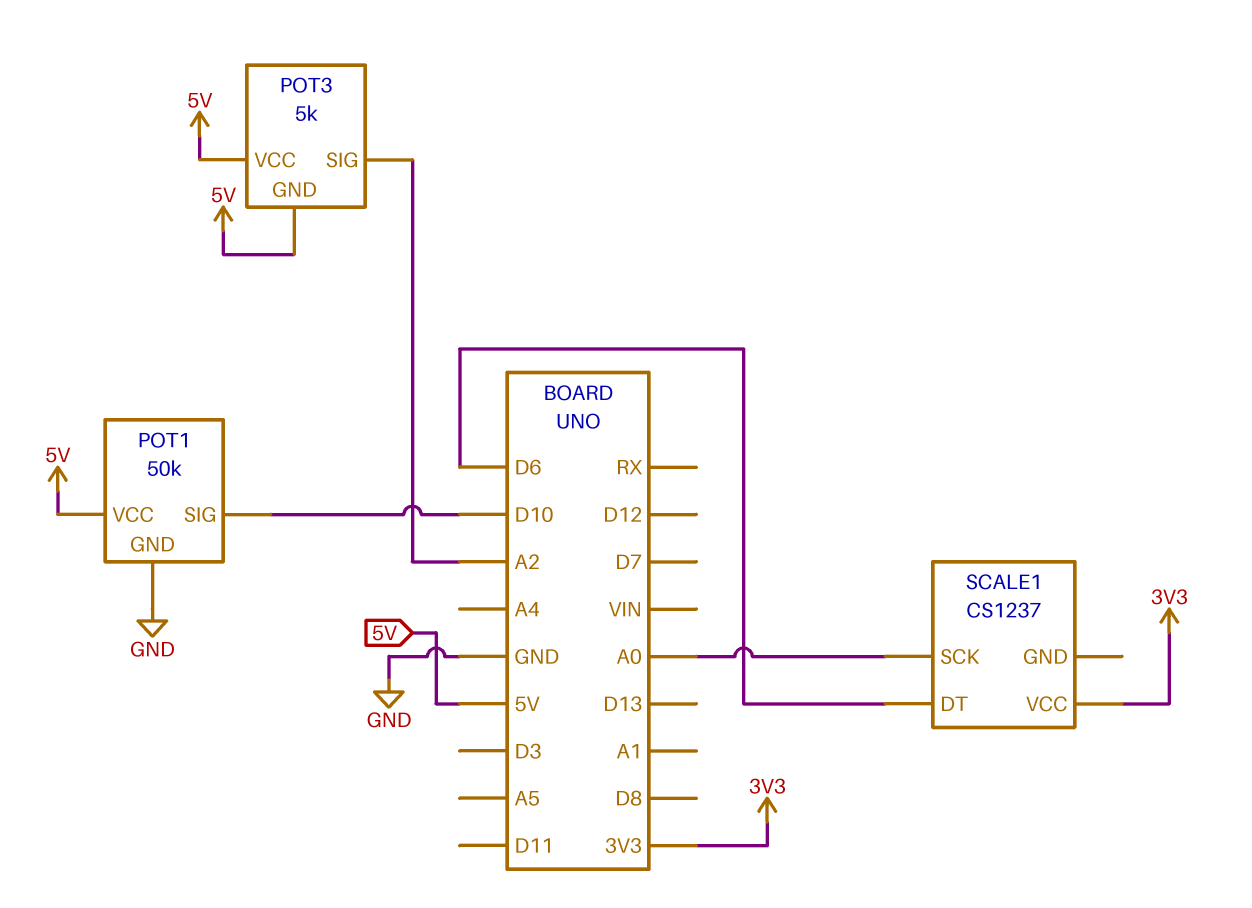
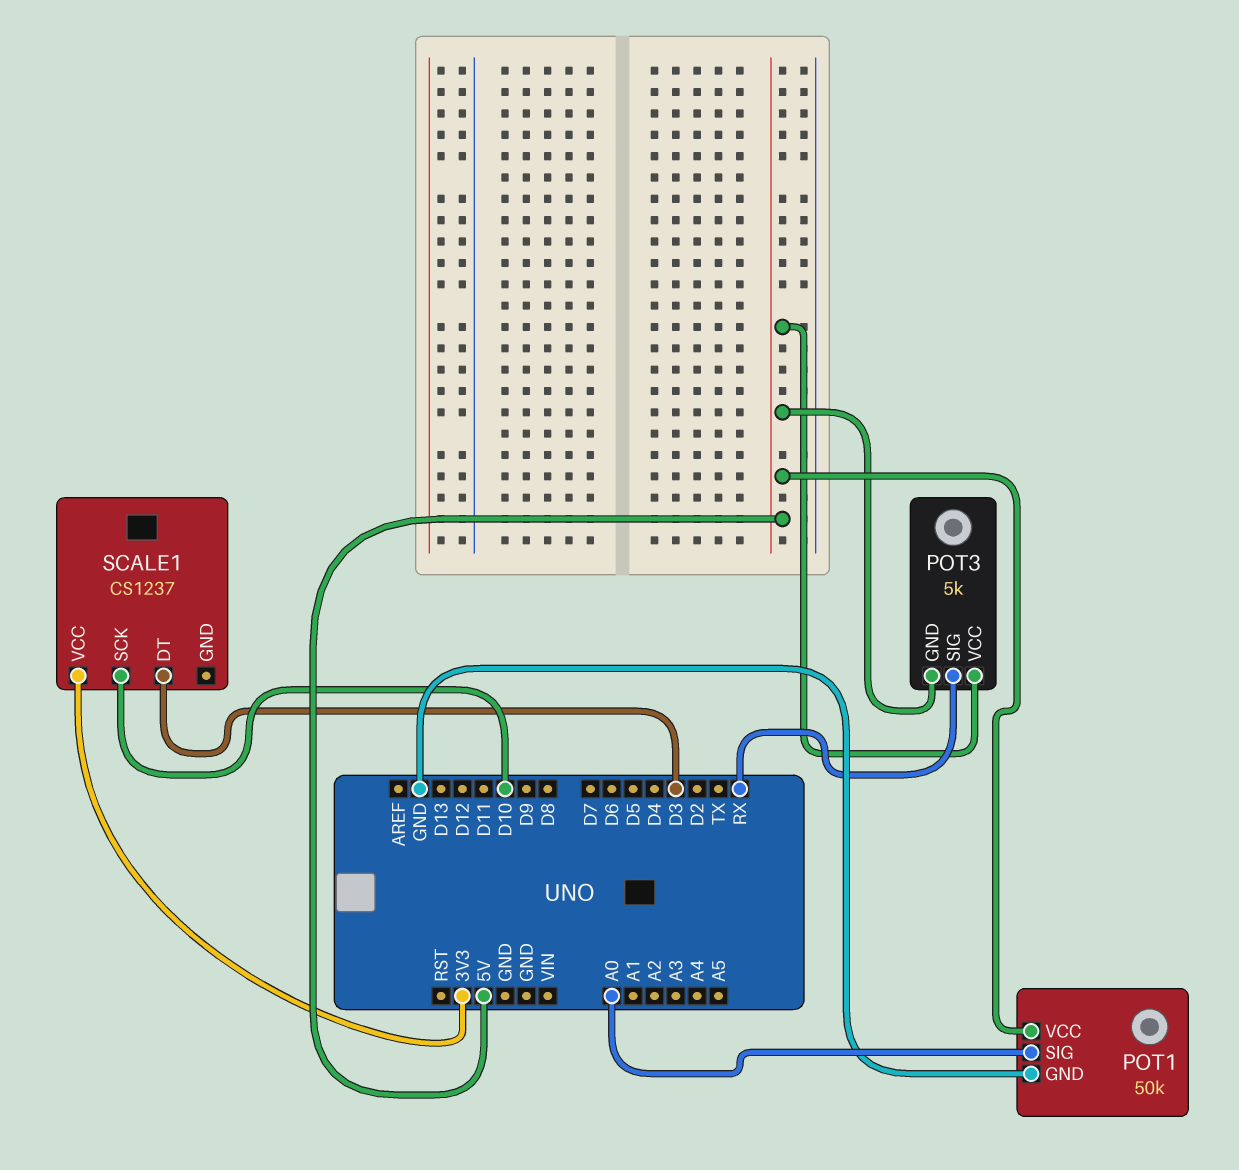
POT1 pin SIG: D10 -> A0
POT3 pin SIG: A2 -> RX
SCALE1 pin DT: D6 -> D3
SCALE1 pin SCK: A0 -> D10

